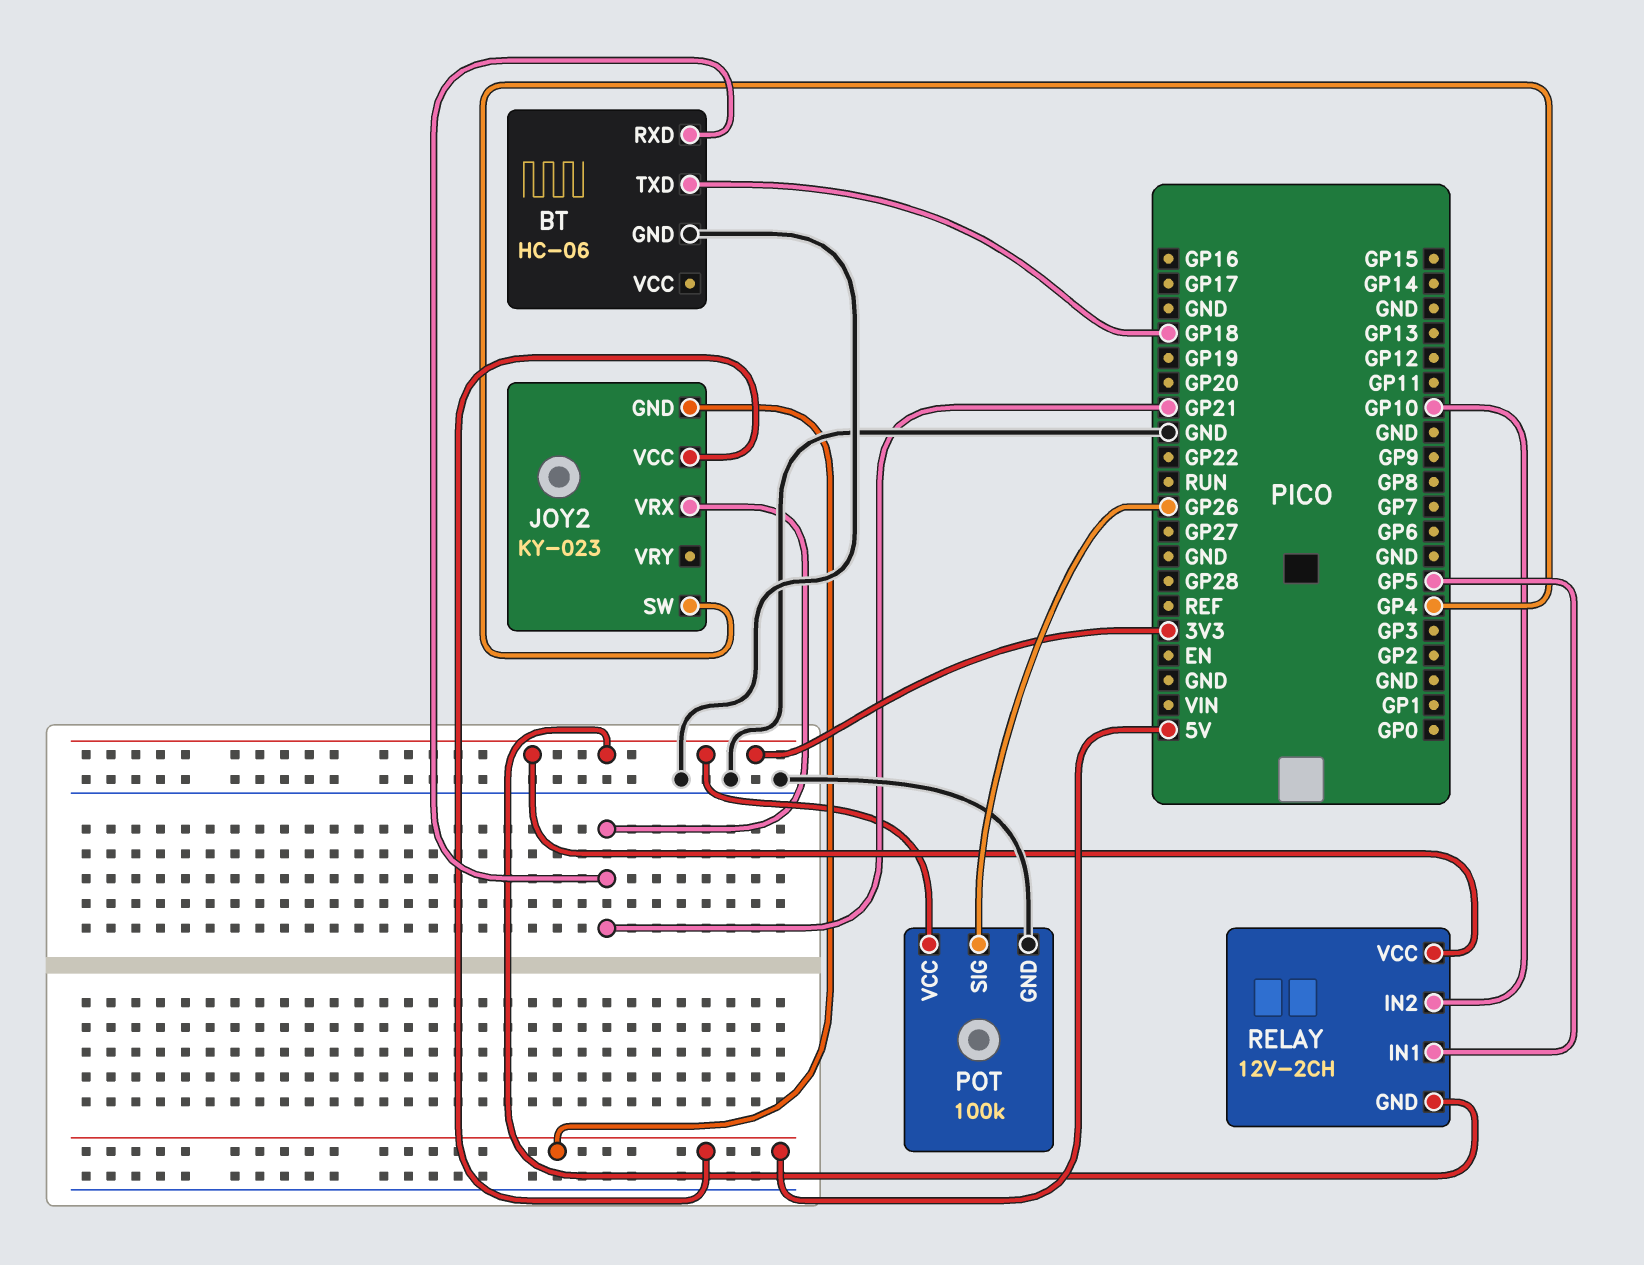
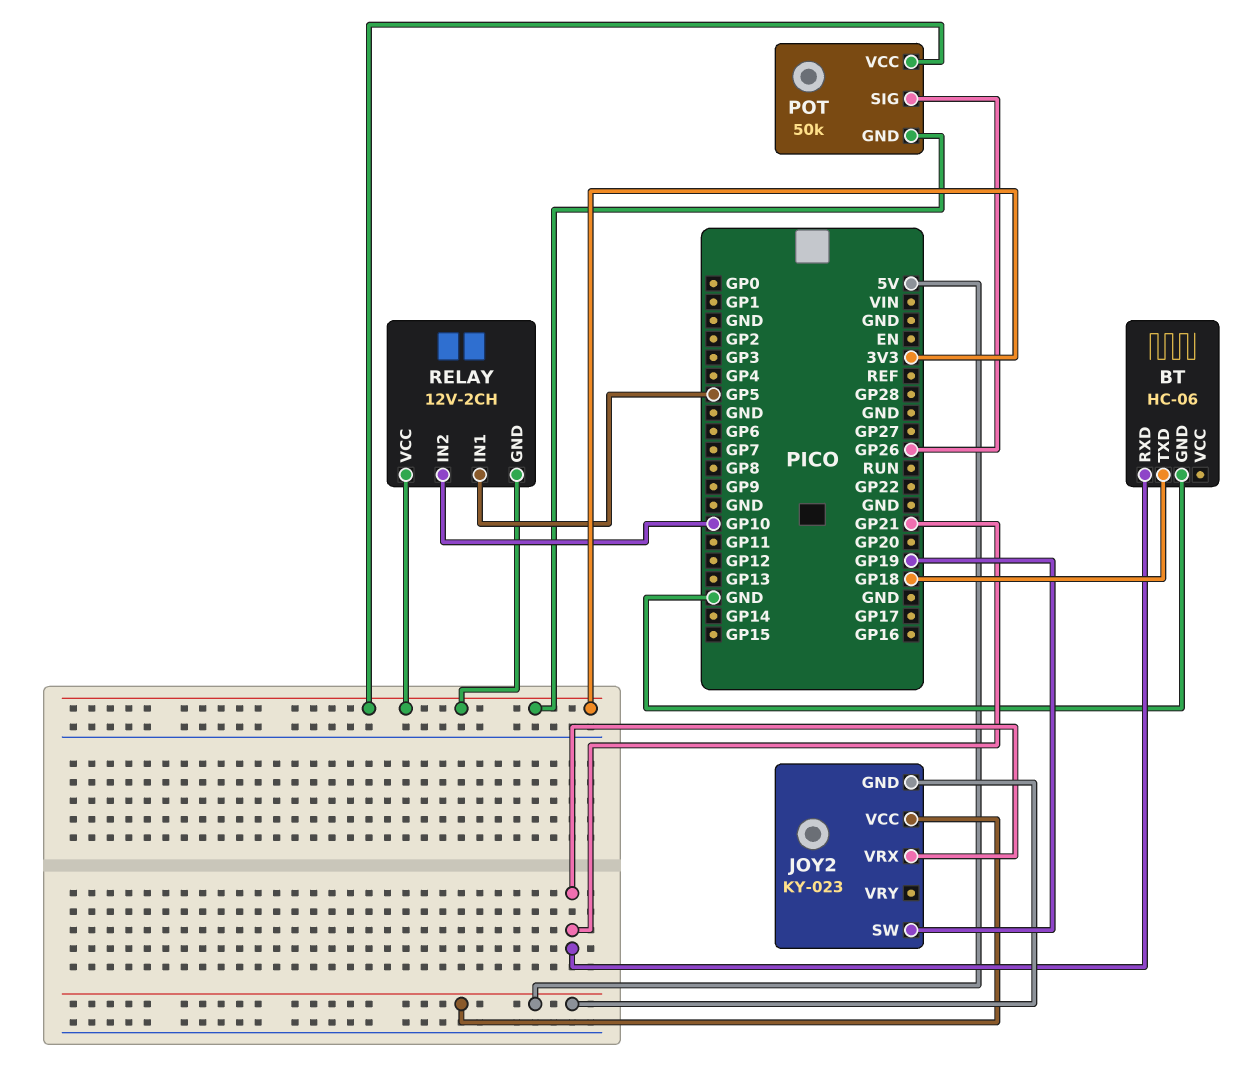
JOY2 pin SW: GP4 -> GP19
POT: 100k -> 50k
POT pin GND: GND -> 3V3

